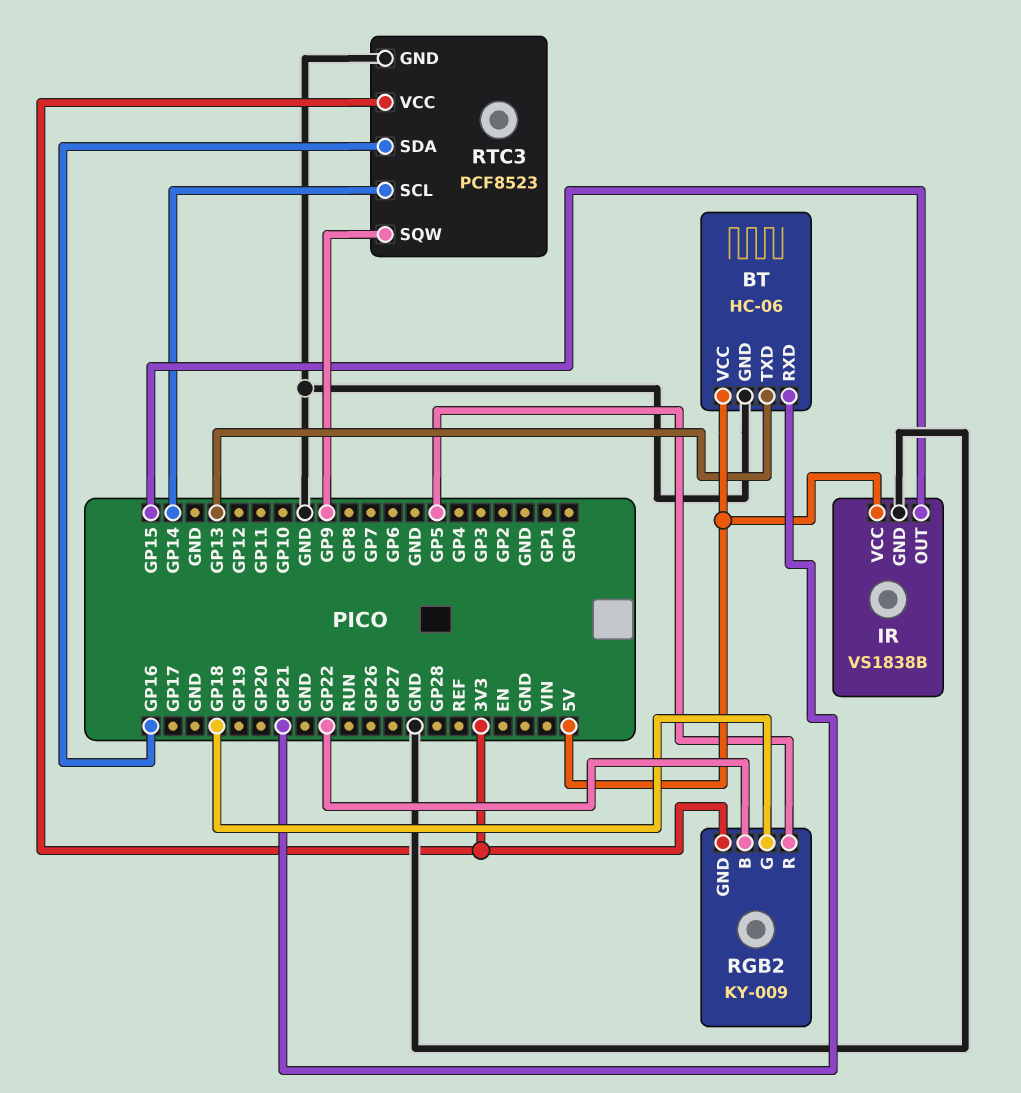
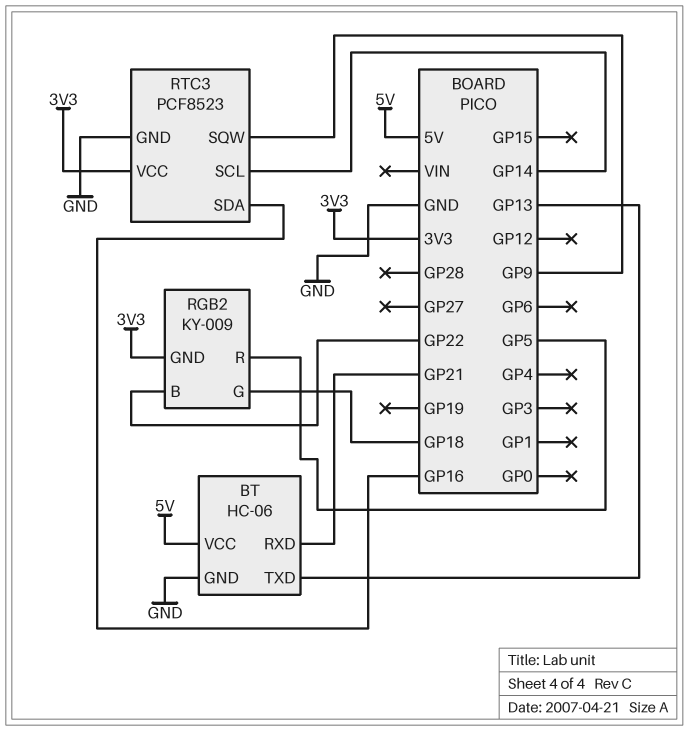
IR: VS1838B -> none
IR pin GND: GND -> none
IR pin OUT: GP15 -> none
IR pin VCC: 5V -> none

